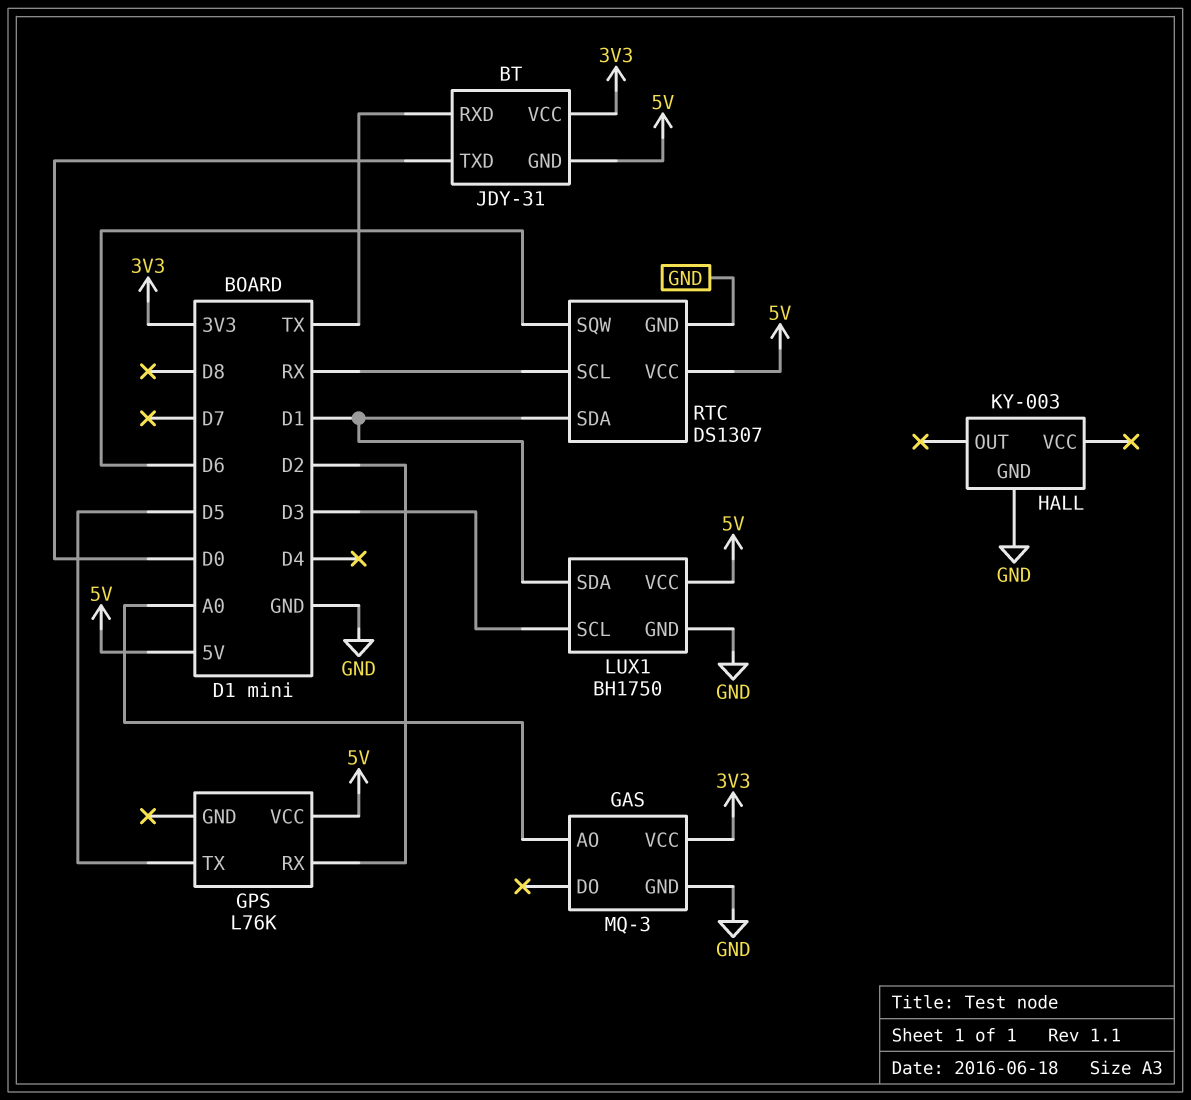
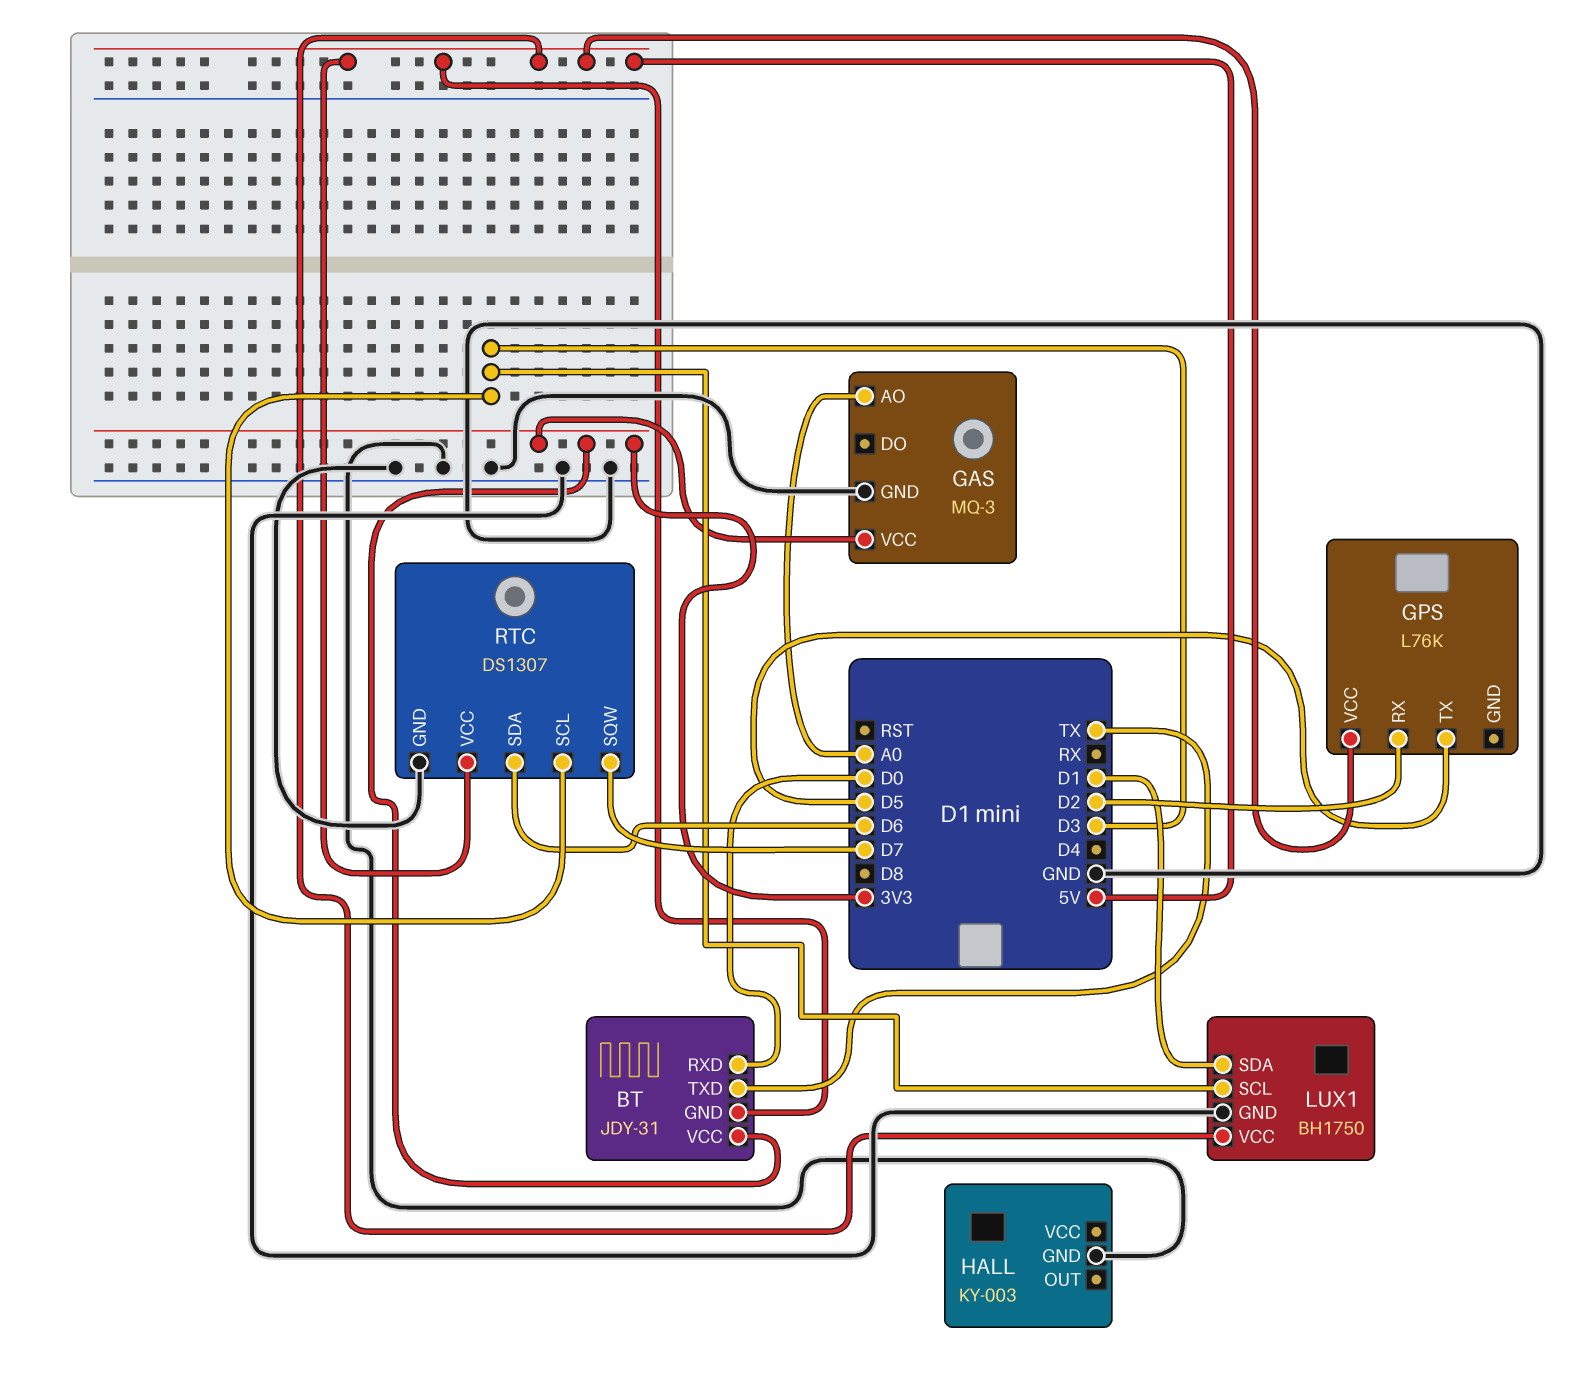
BT pin RXD: TX -> D0
BT pin TXD: D0 -> TX
RTC pin SCL: RX -> D3
RTC pin SDA: D1 -> D6
RTC pin SQW: D6 -> D7

